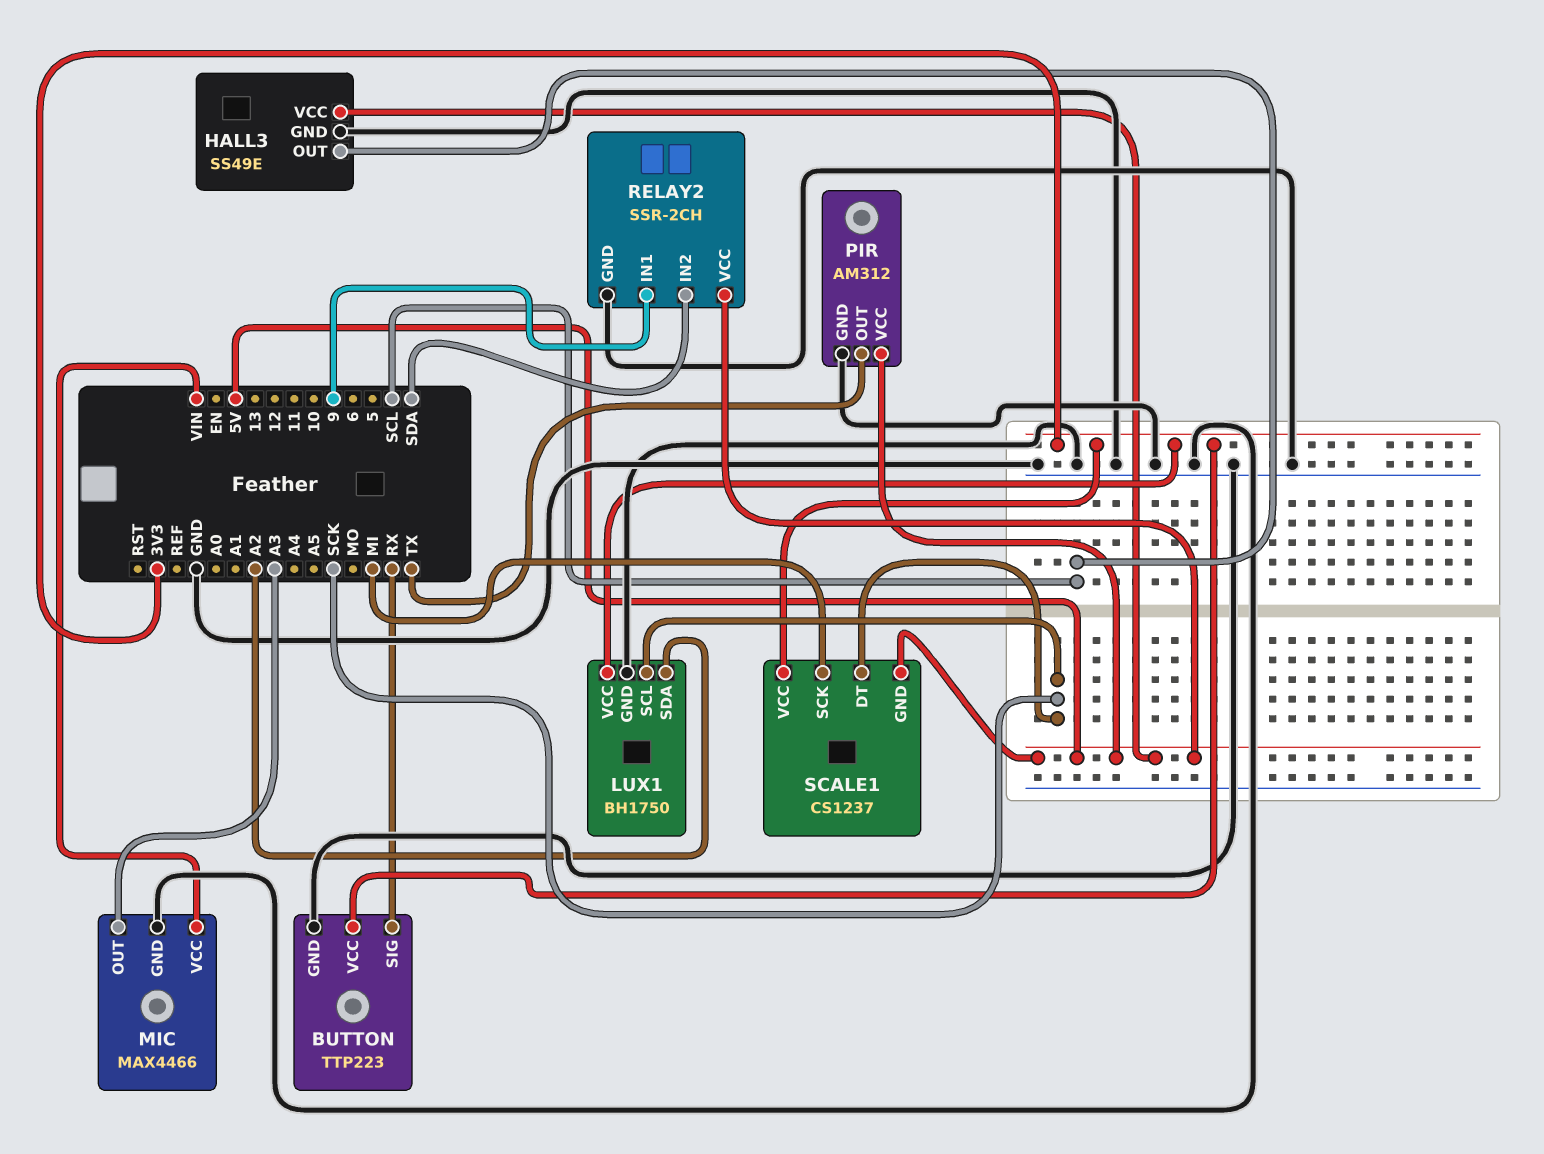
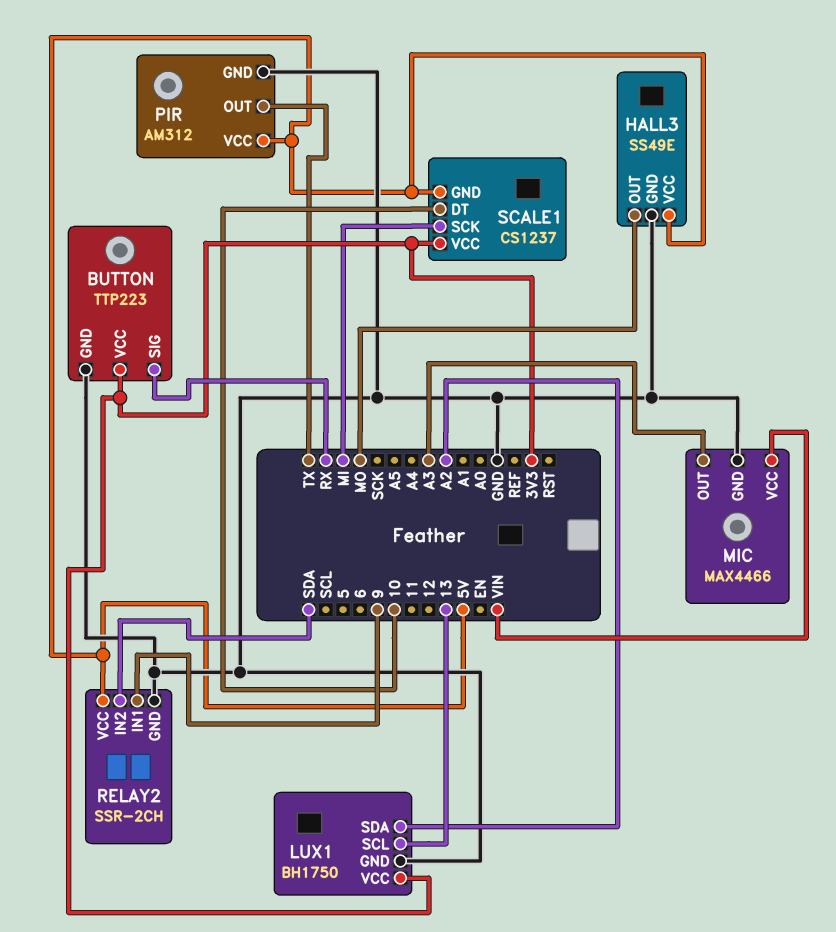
HALL3 pin OUT: SCL -> MO
LUX1 pin SCL: SCK -> 13
SCALE1 pin DT: SCK -> 10

